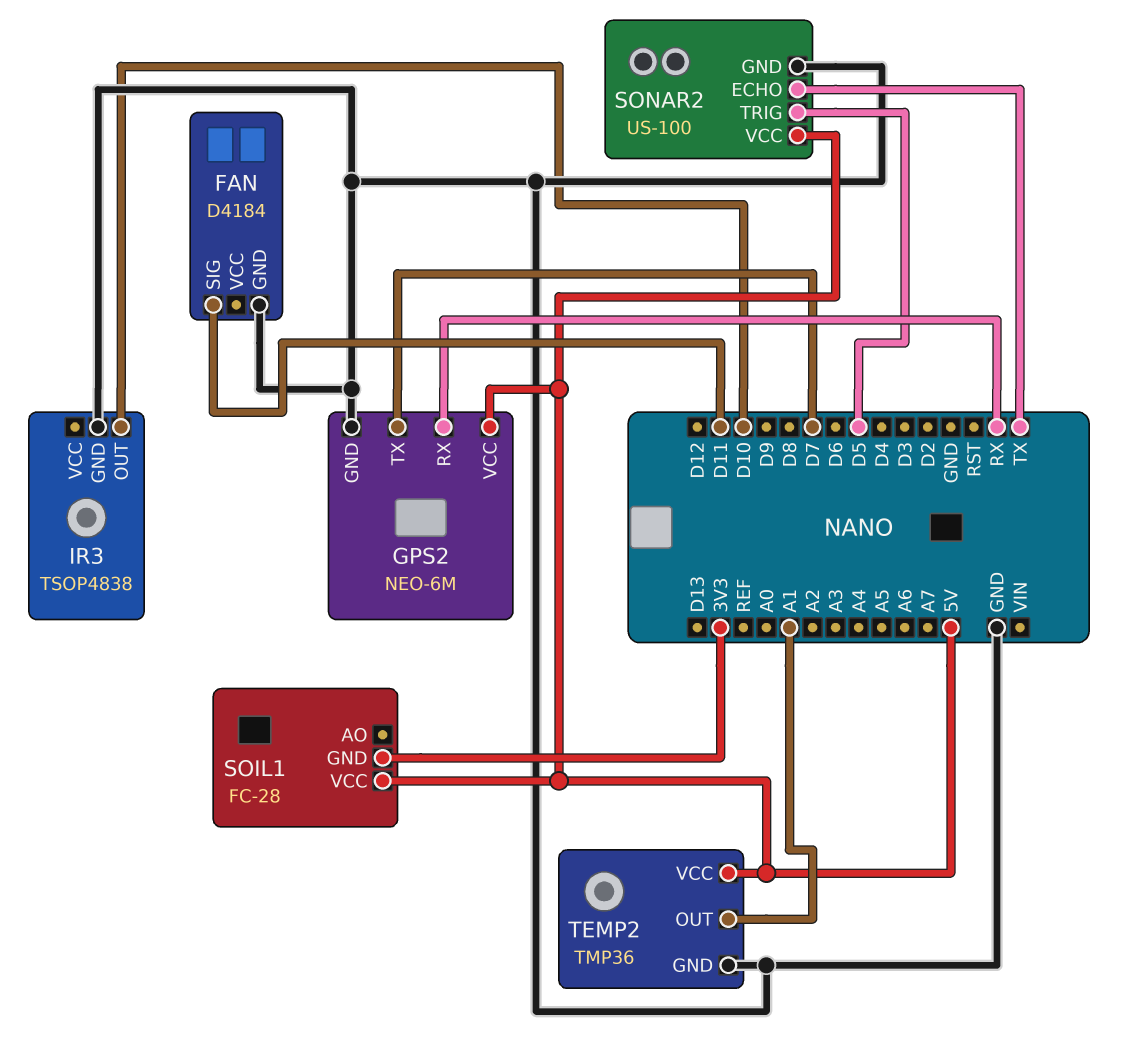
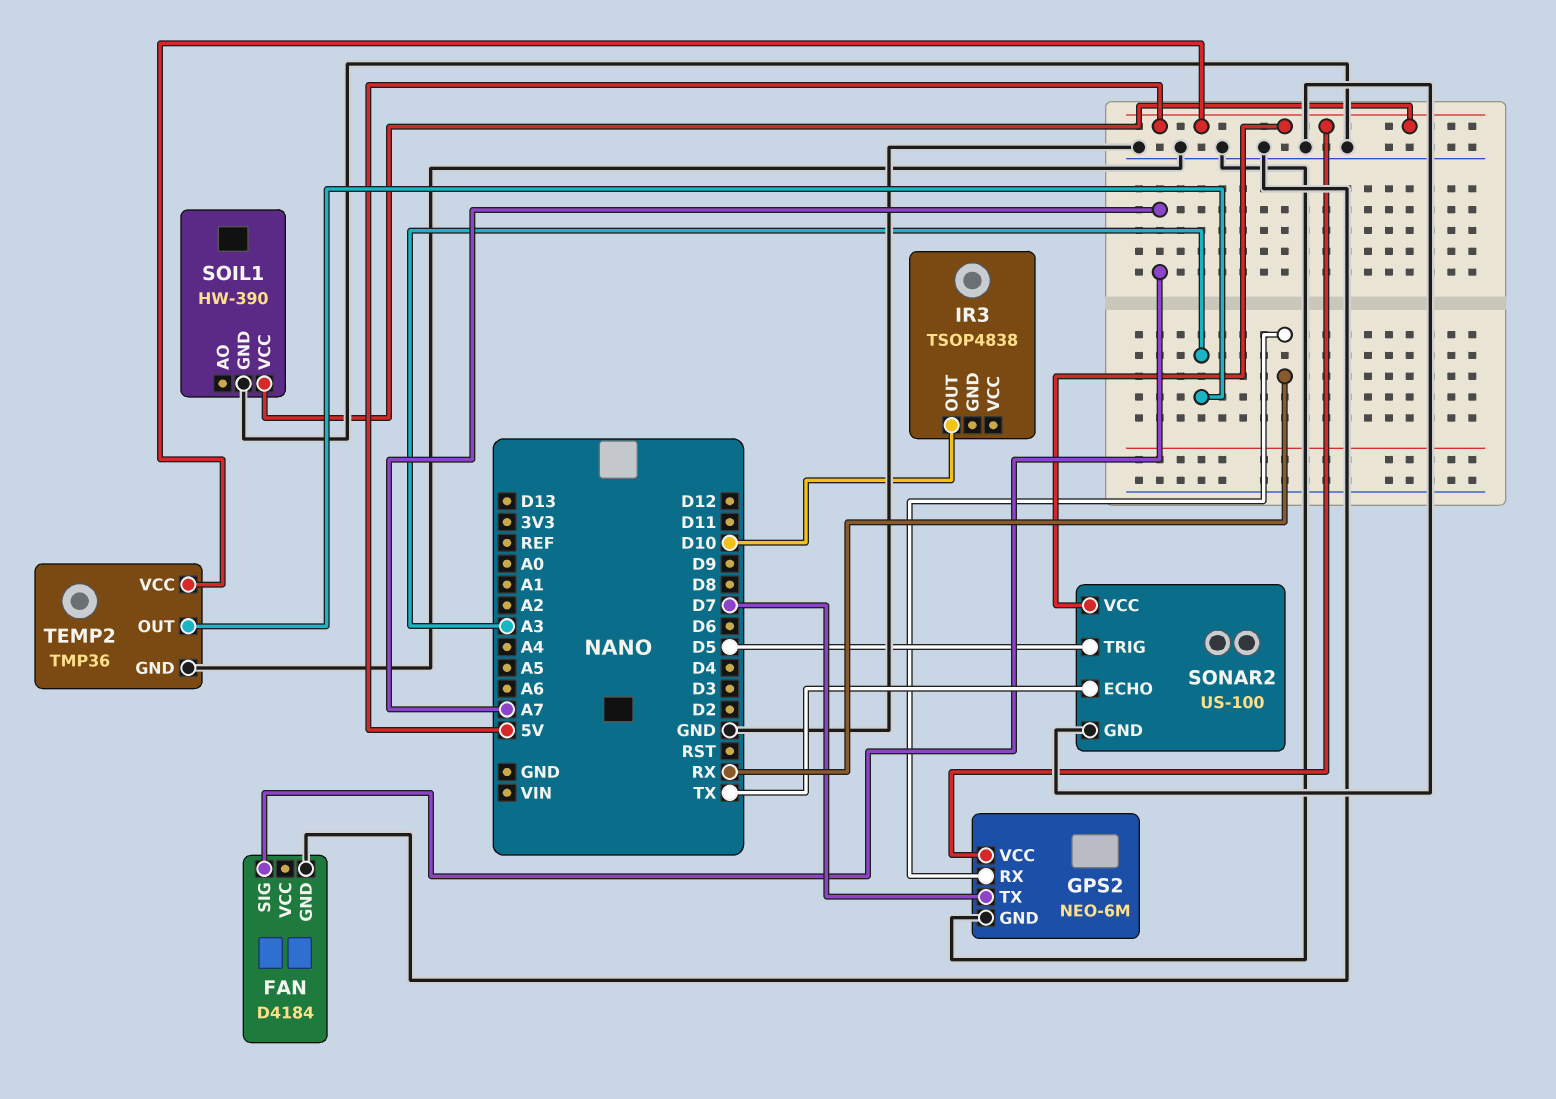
FAN pin SIG: D11 -> A7
IR3 pin GND: GND -> none
SOIL1: FC-28 -> HW-390
SOIL1 pin GND: 3V3 -> GND
TEMP2 pin OUT: A1 -> A3

